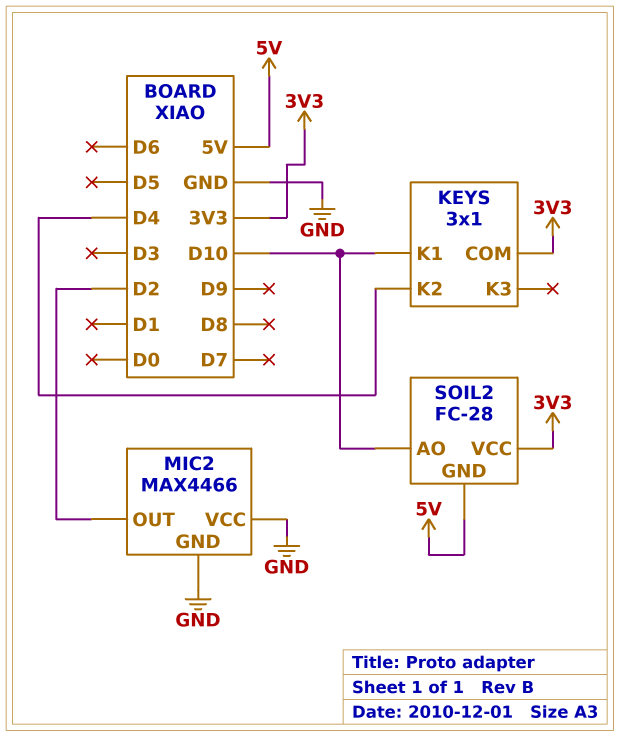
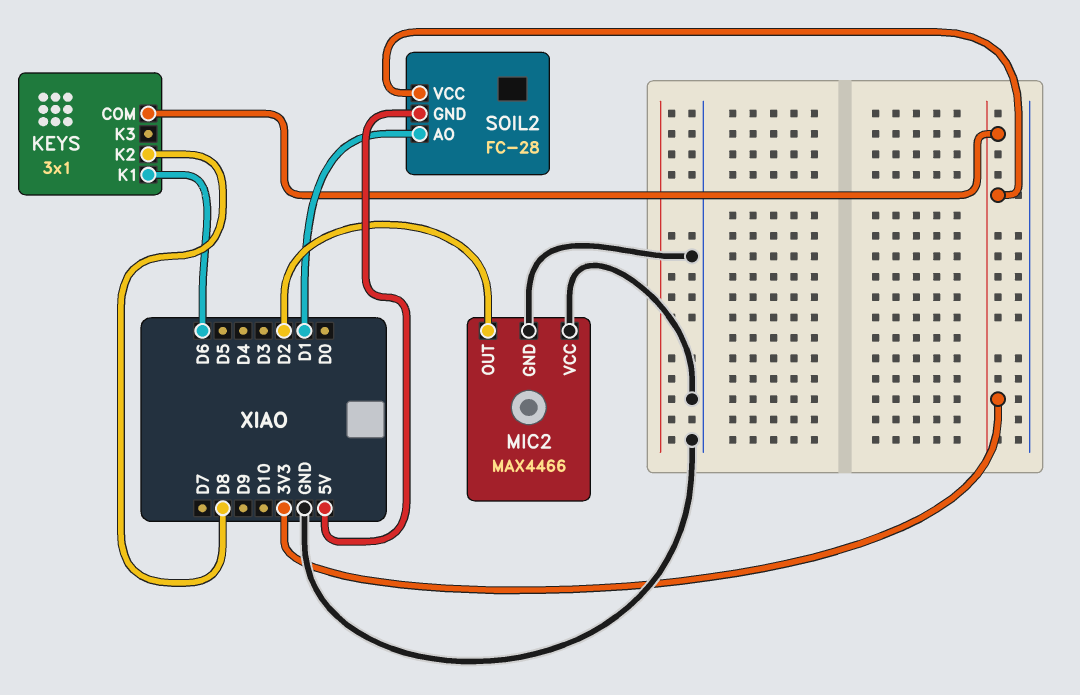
KEYS pin K1: D10 -> D6
KEYS pin K2: D4 -> D8
SOIL2 pin AO: D10 -> D1

